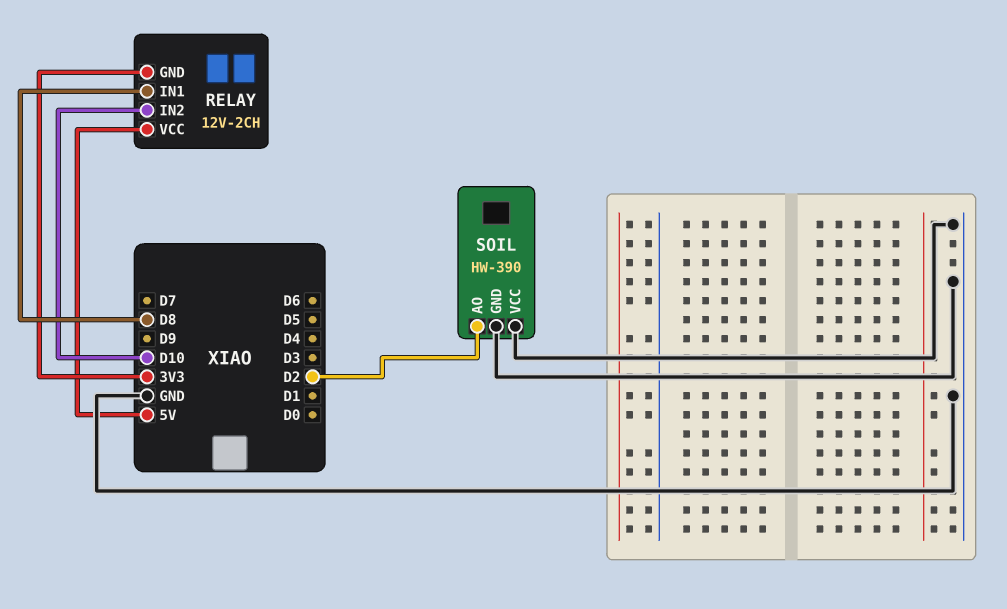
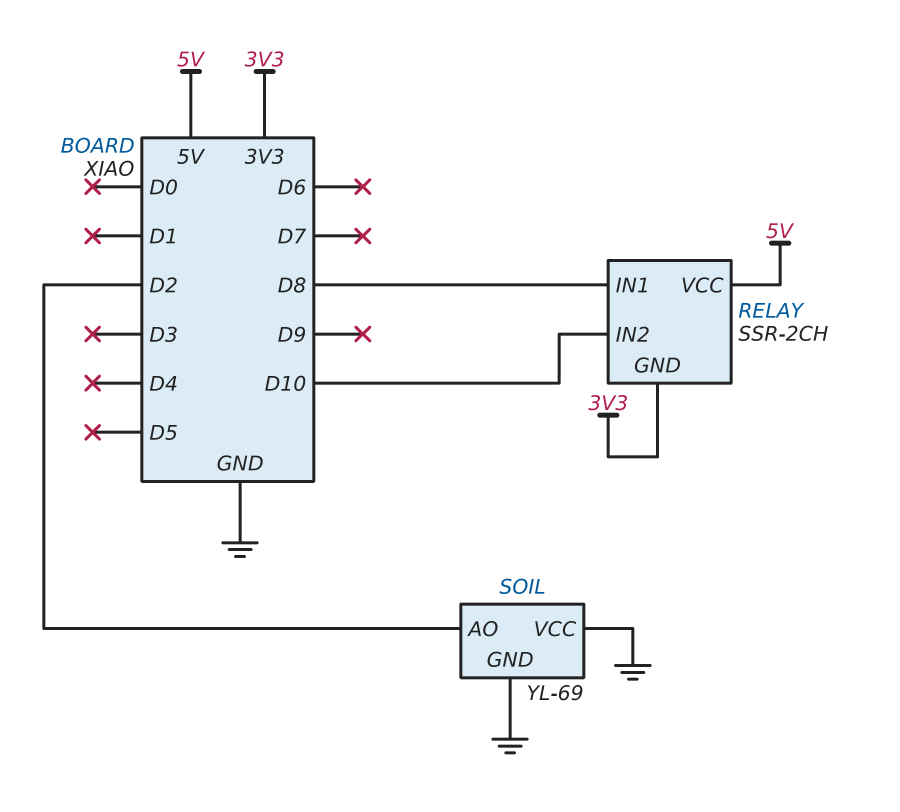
RELAY: 12V-2CH -> SSR-2CH
SOIL: HW-390 -> YL-69

